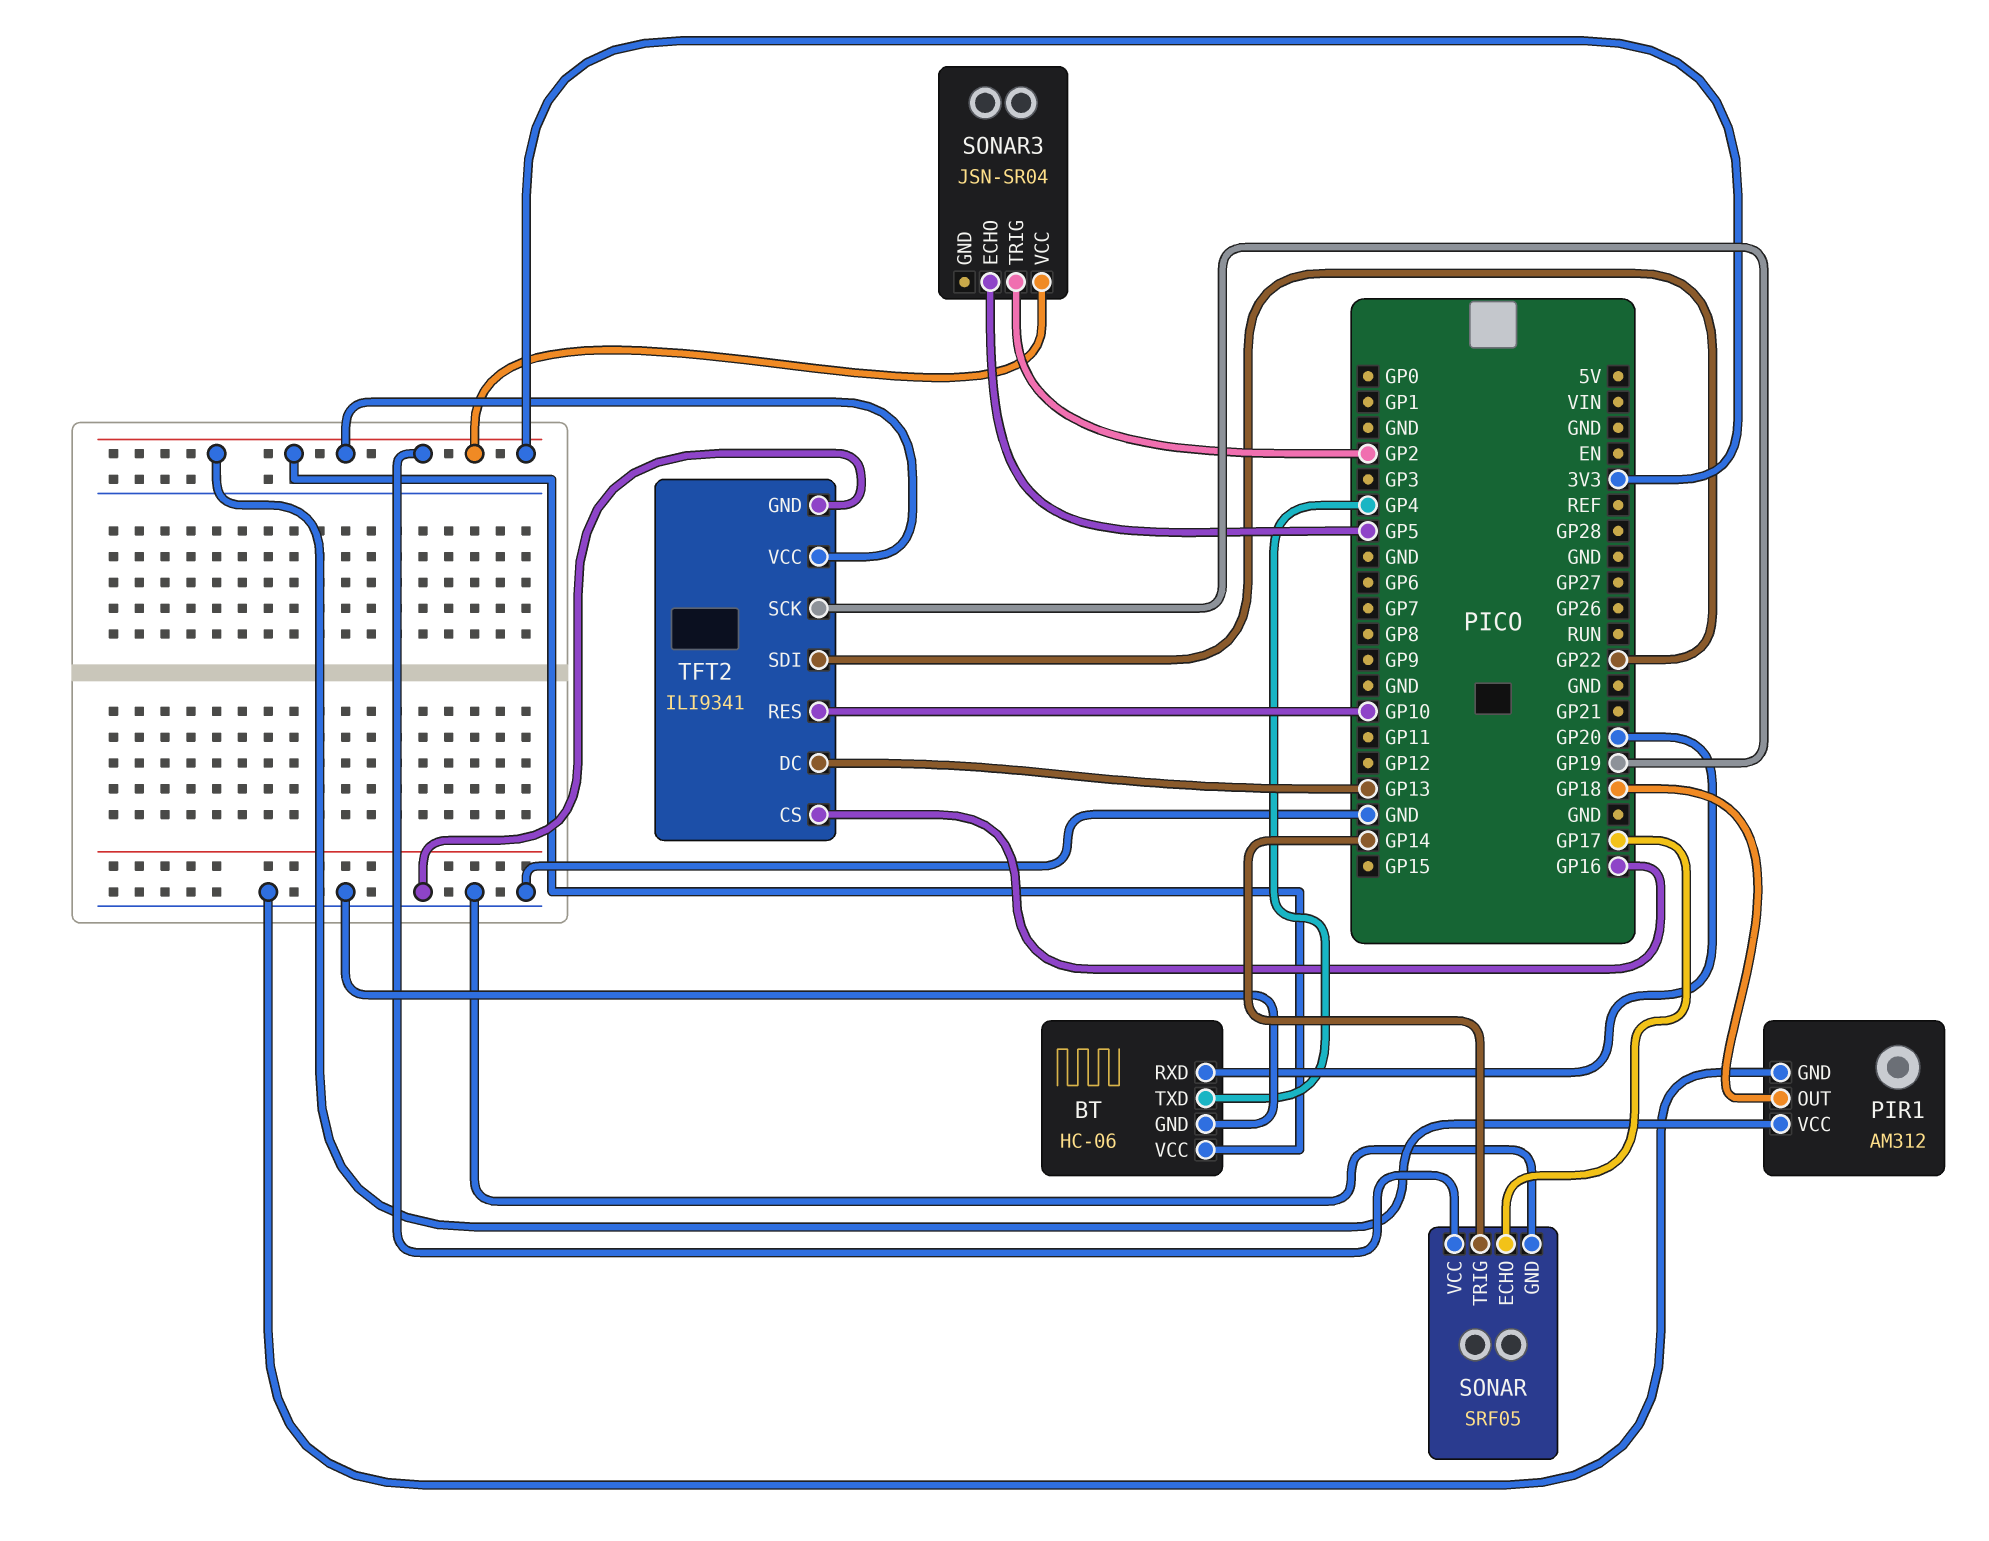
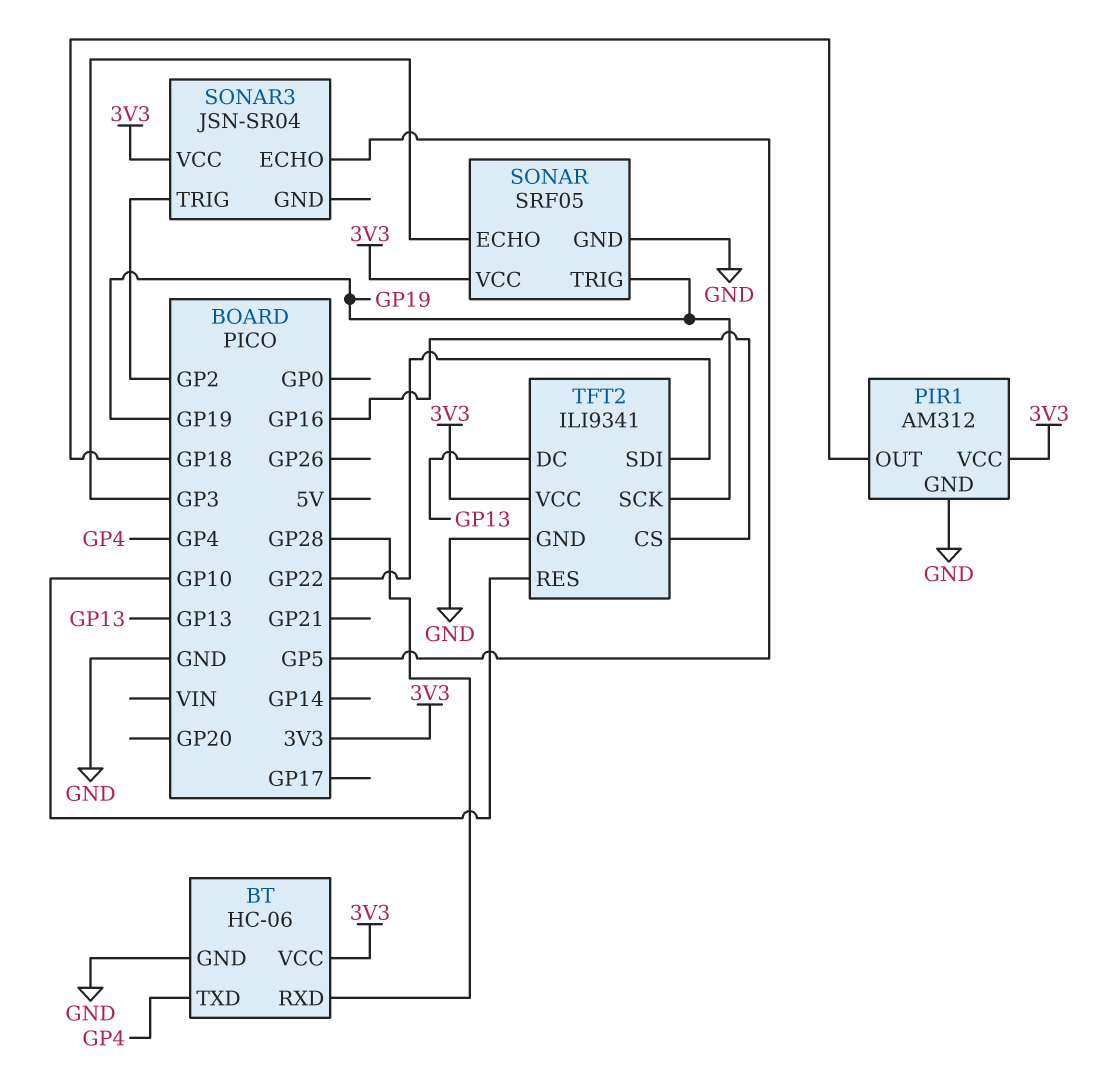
BT pin RXD: GP20 -> GP28
SONAR pin ECHO: GP17 -> GP3
SONAR pin TRIG: GP14 -> GP19

